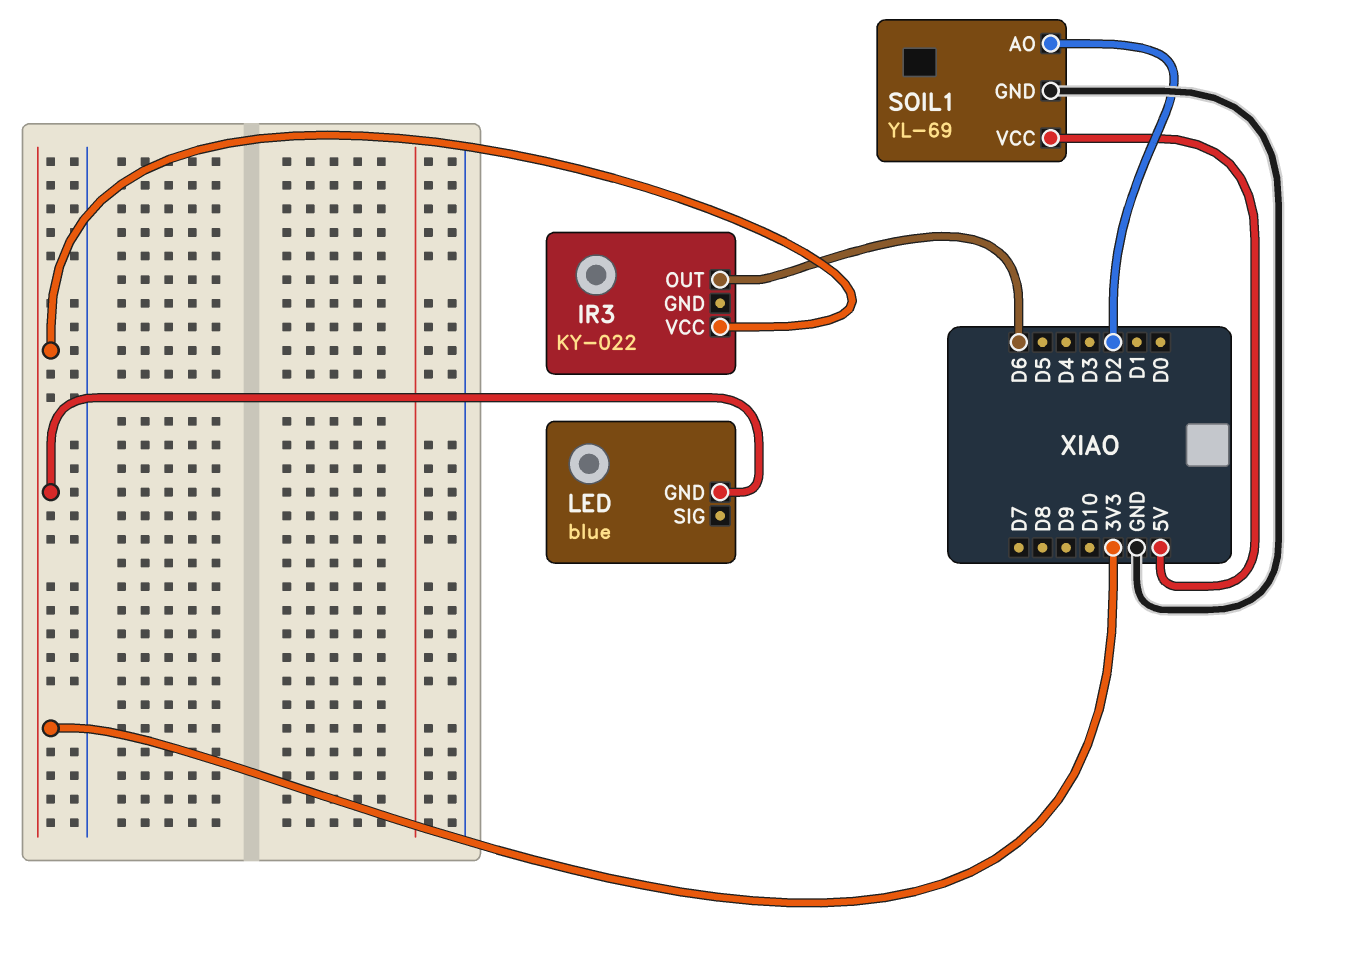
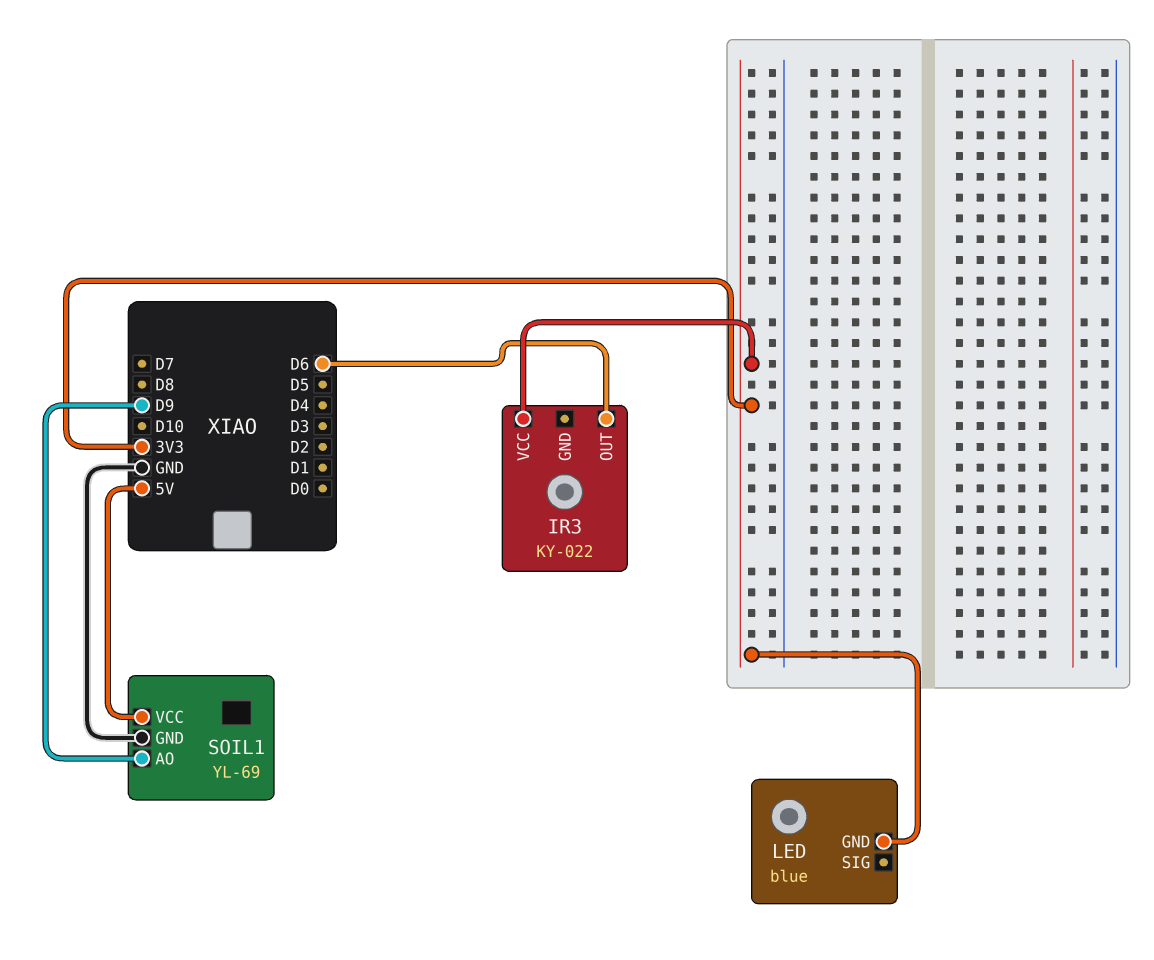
SOIL1 pin AO: D2 -> D9

